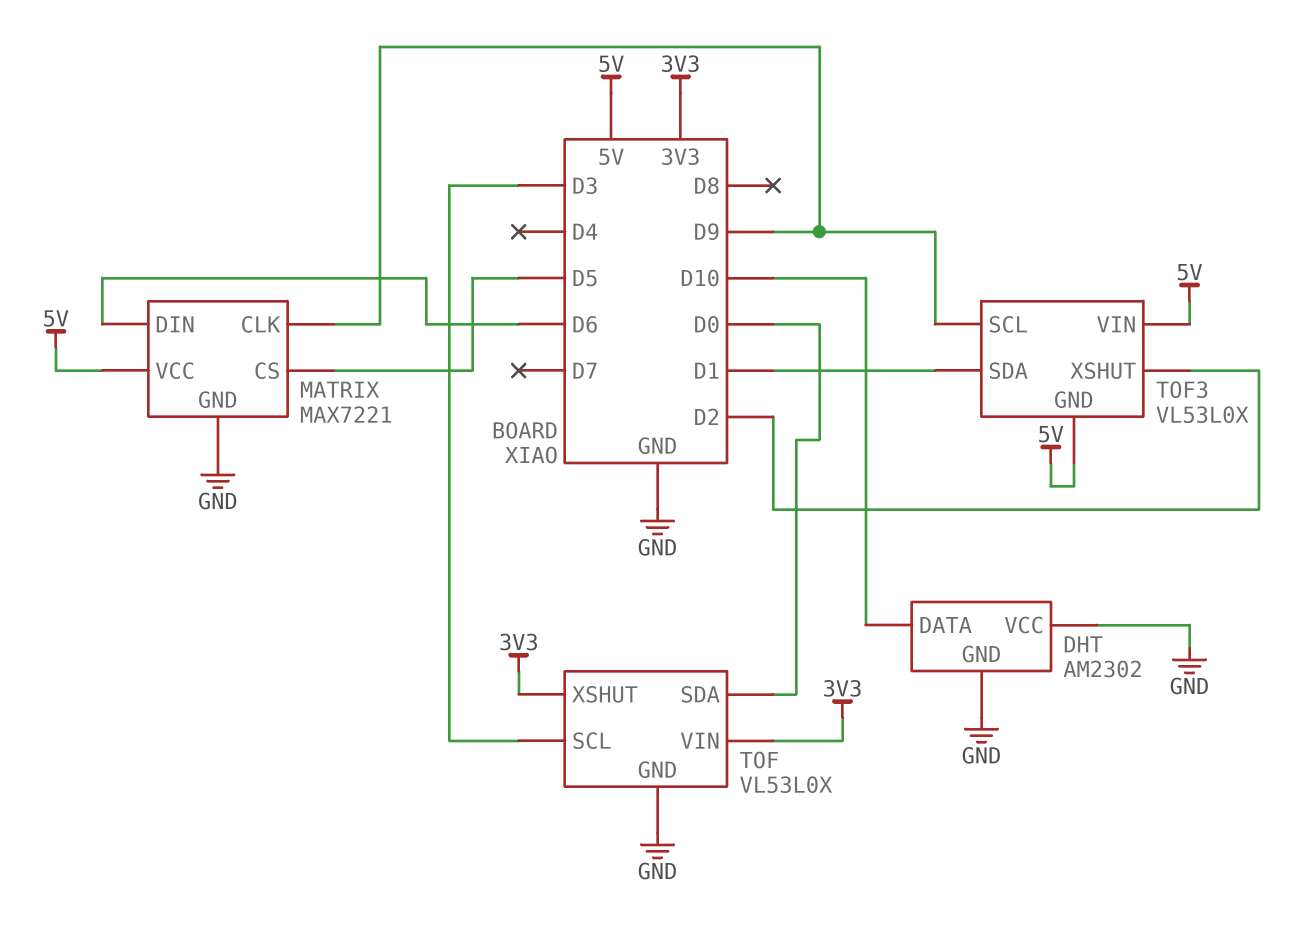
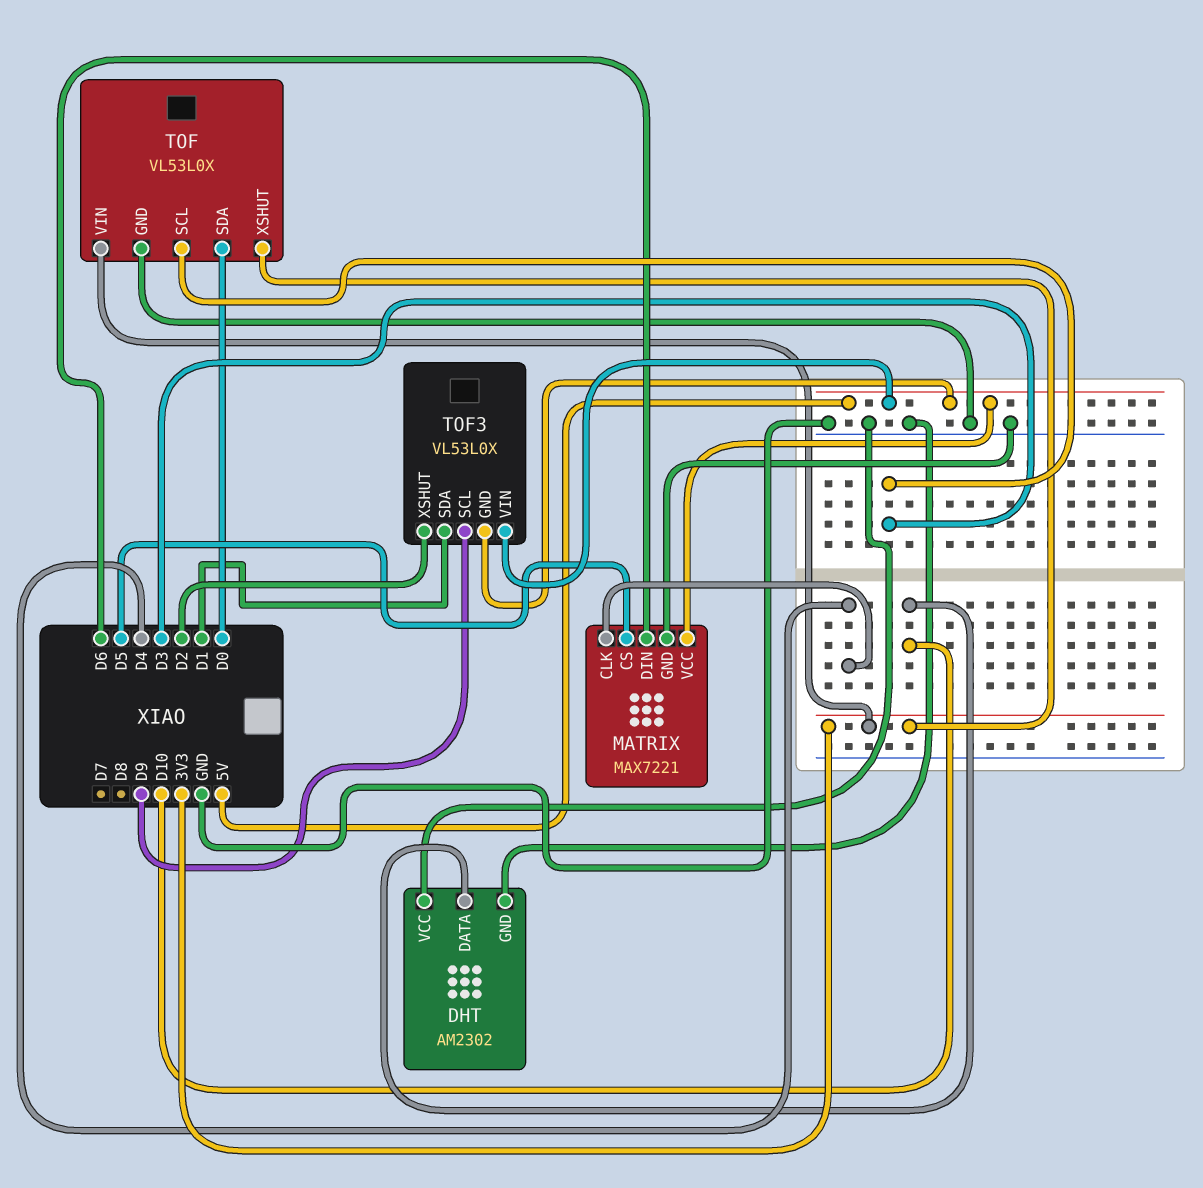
MATRIX pin CLK: D9 -> D4

